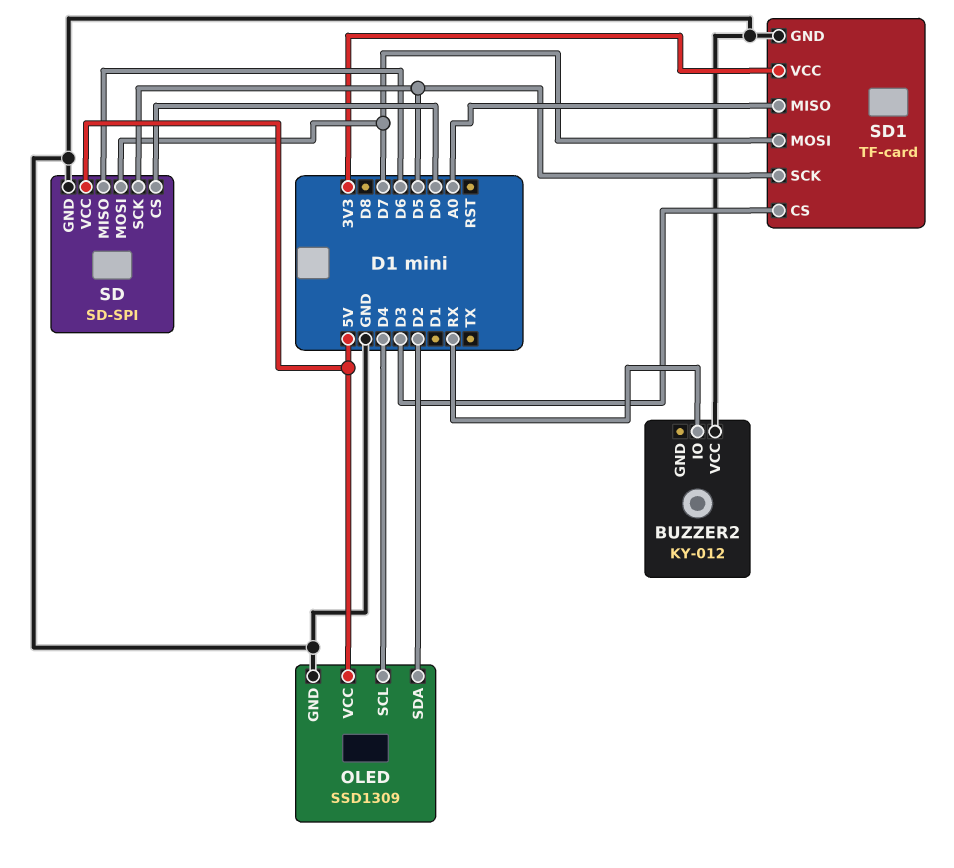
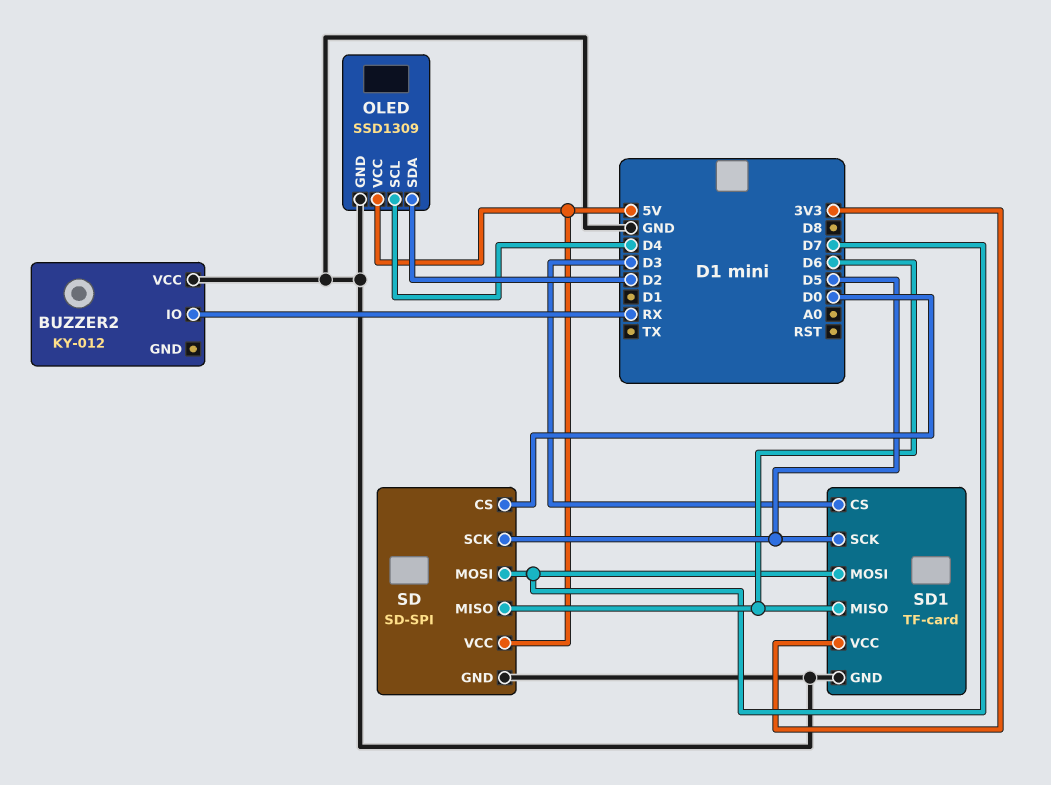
SD1 pin MISO: A0 -> D6

